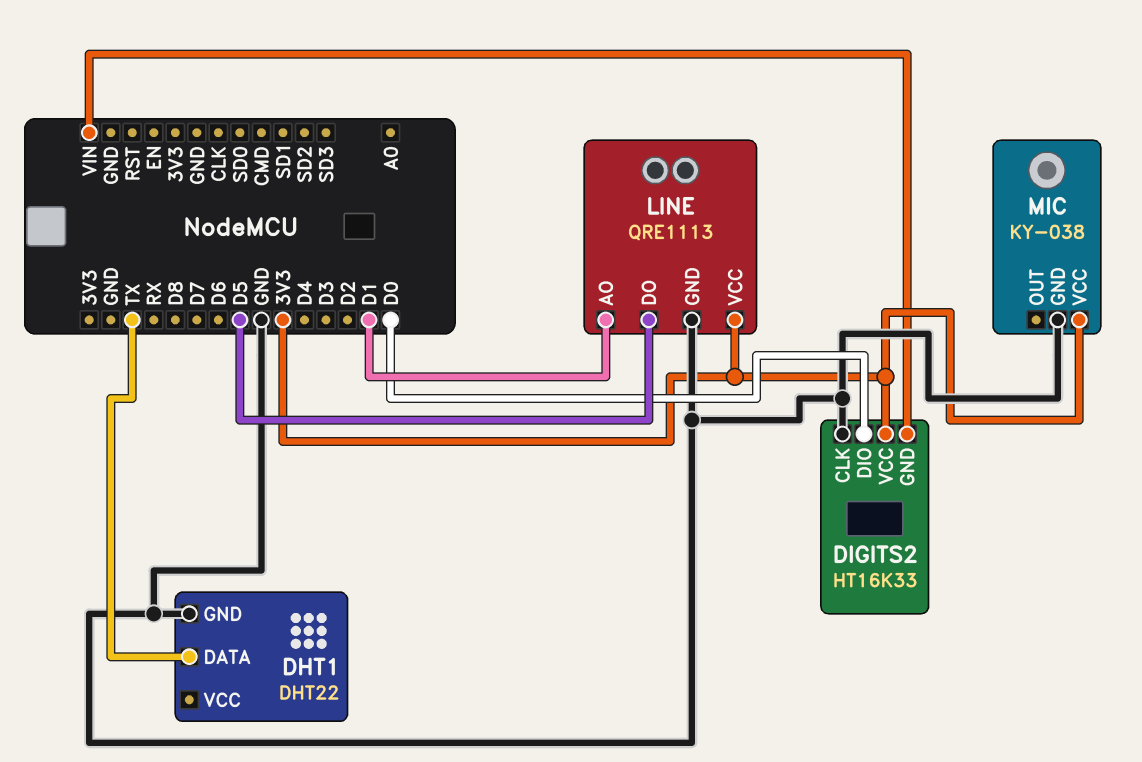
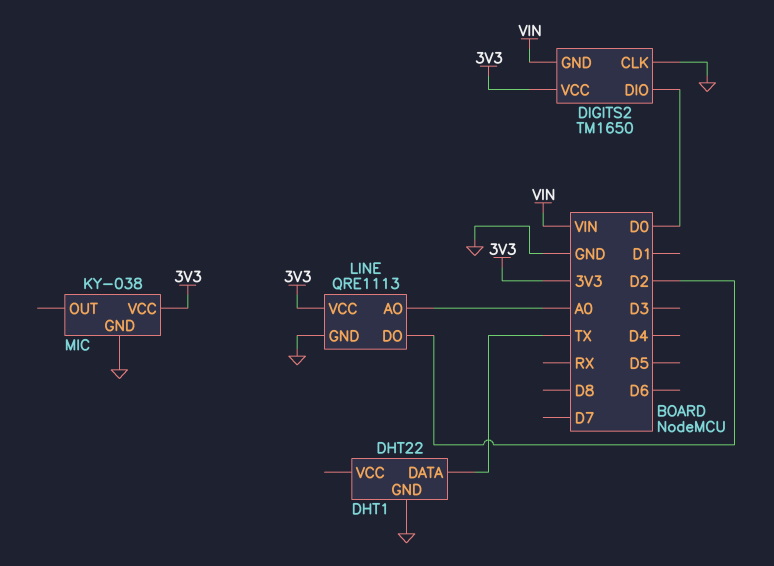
DIGITS2: HT16K33 -> TM1650
LINE pin AO: D1 -> A0
LINE pin DO: D5 -> D2

